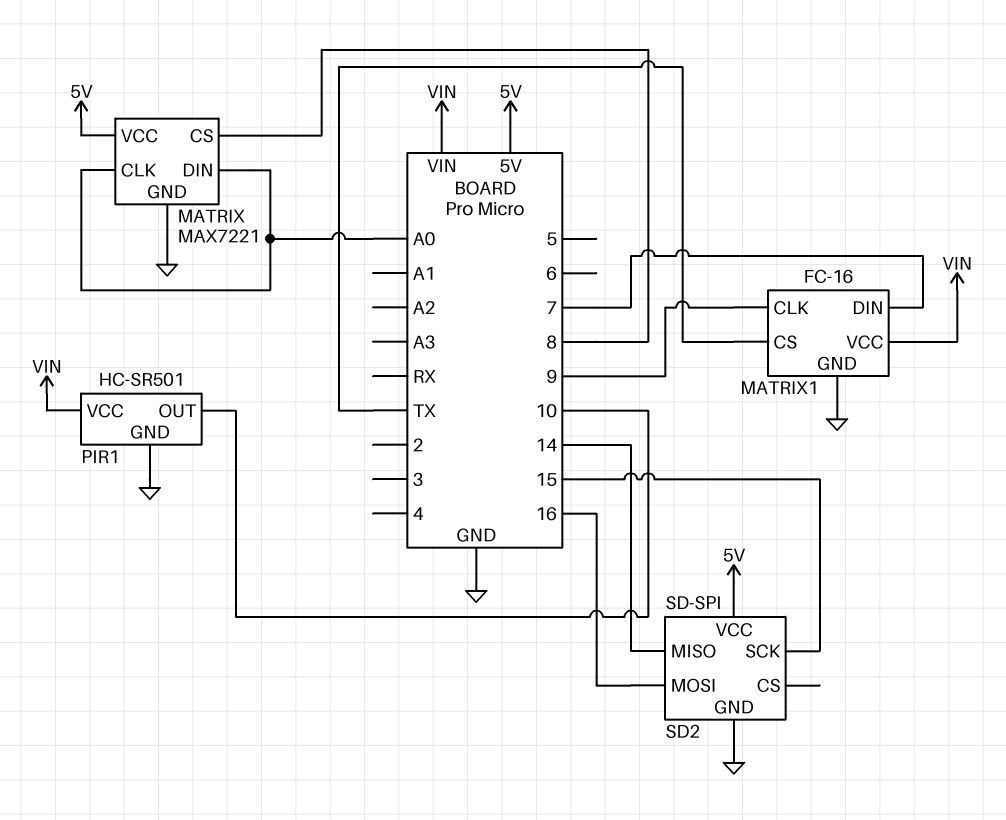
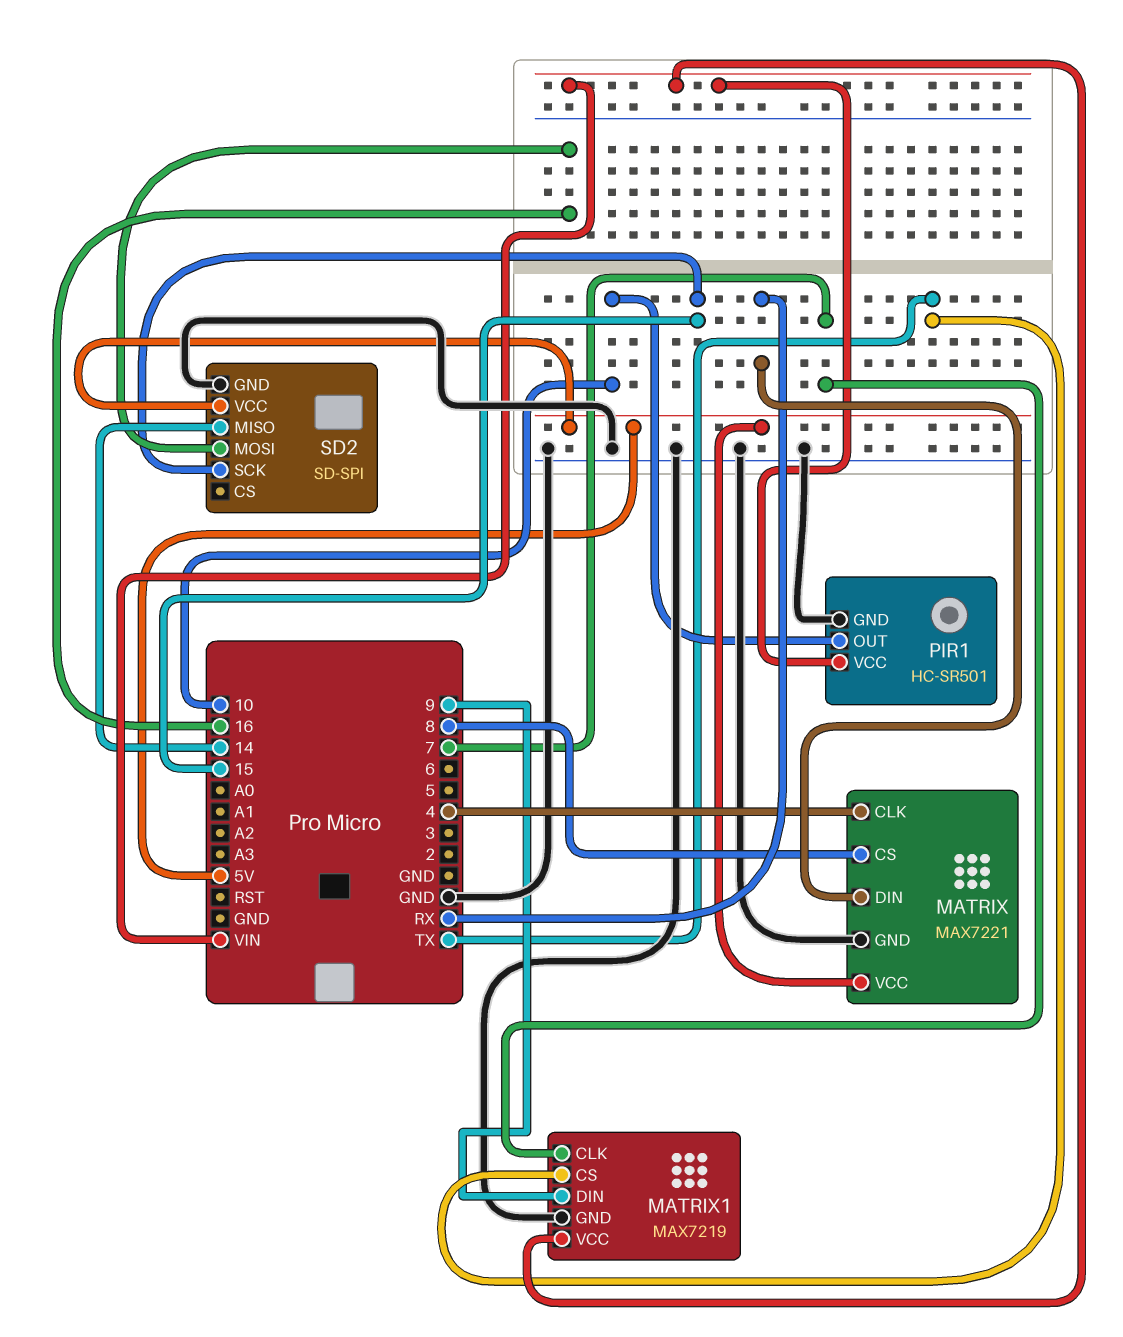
MATRIX pin CLK: A0 -> 4
MATRIX pin DIN: A0 -> RX
MATRIX1: FC-16 -> MAX7219
MATRIX1 pin CLK: 9 -> 7
MATRIX1 pin DIN: 7 -> 9

